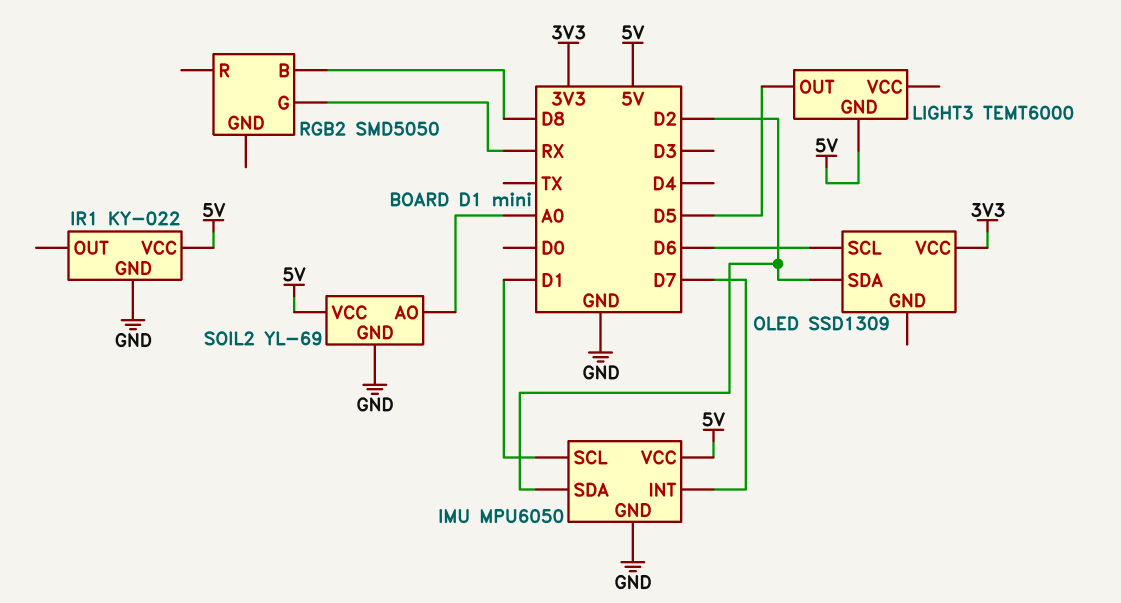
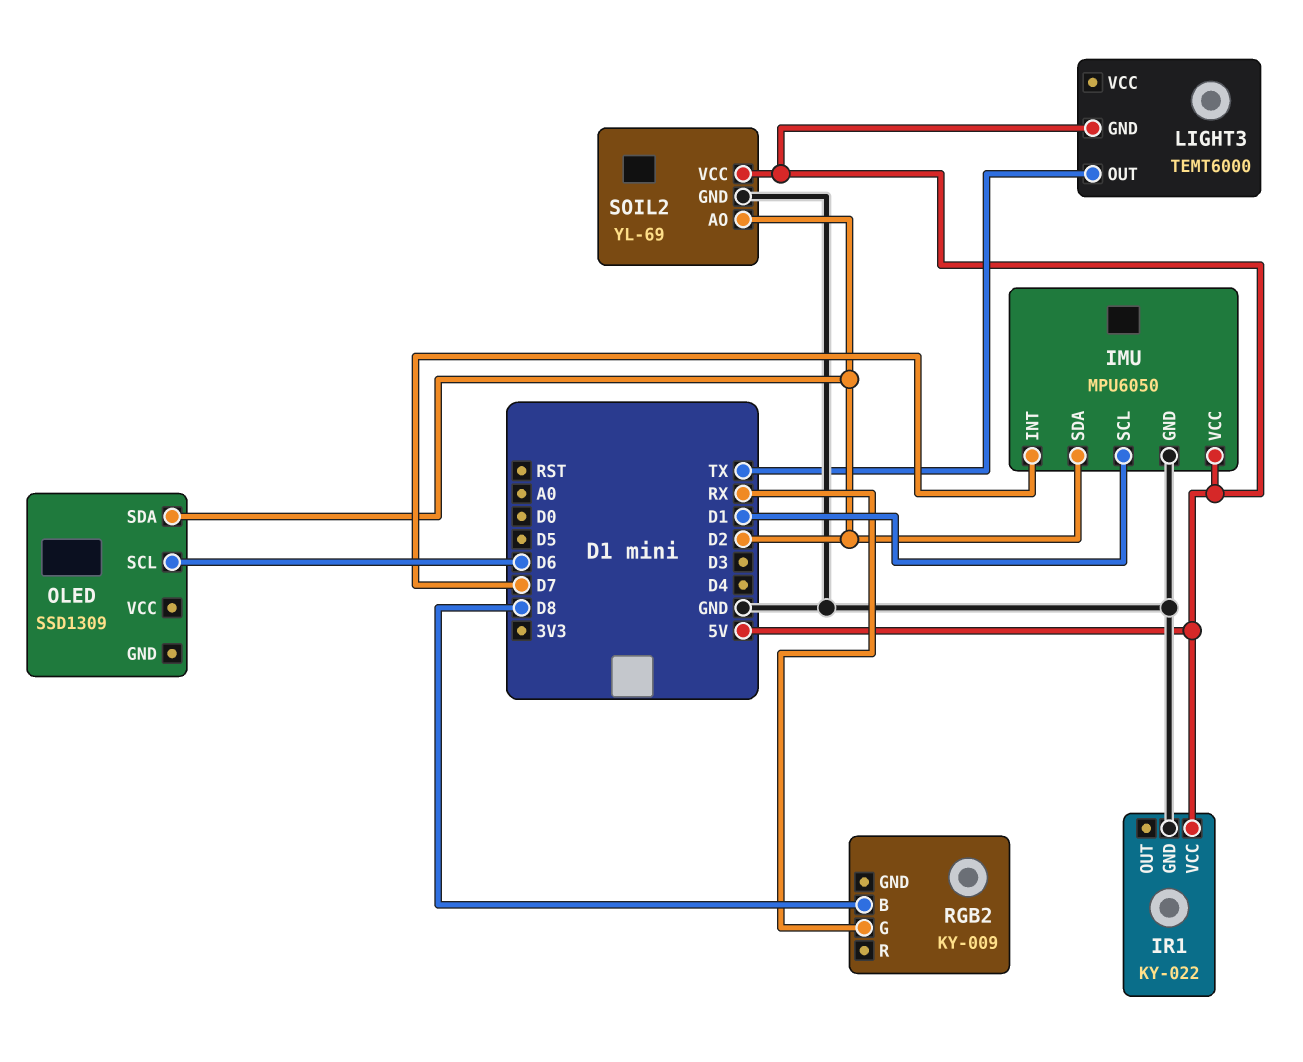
LIGHT3 pin OUT: D5 -> TX
OLED pin VCC: 3V3 -> none
RGB2: SMD5050 -> KY-009
SOIL2 pin AO: A0 -> D2

